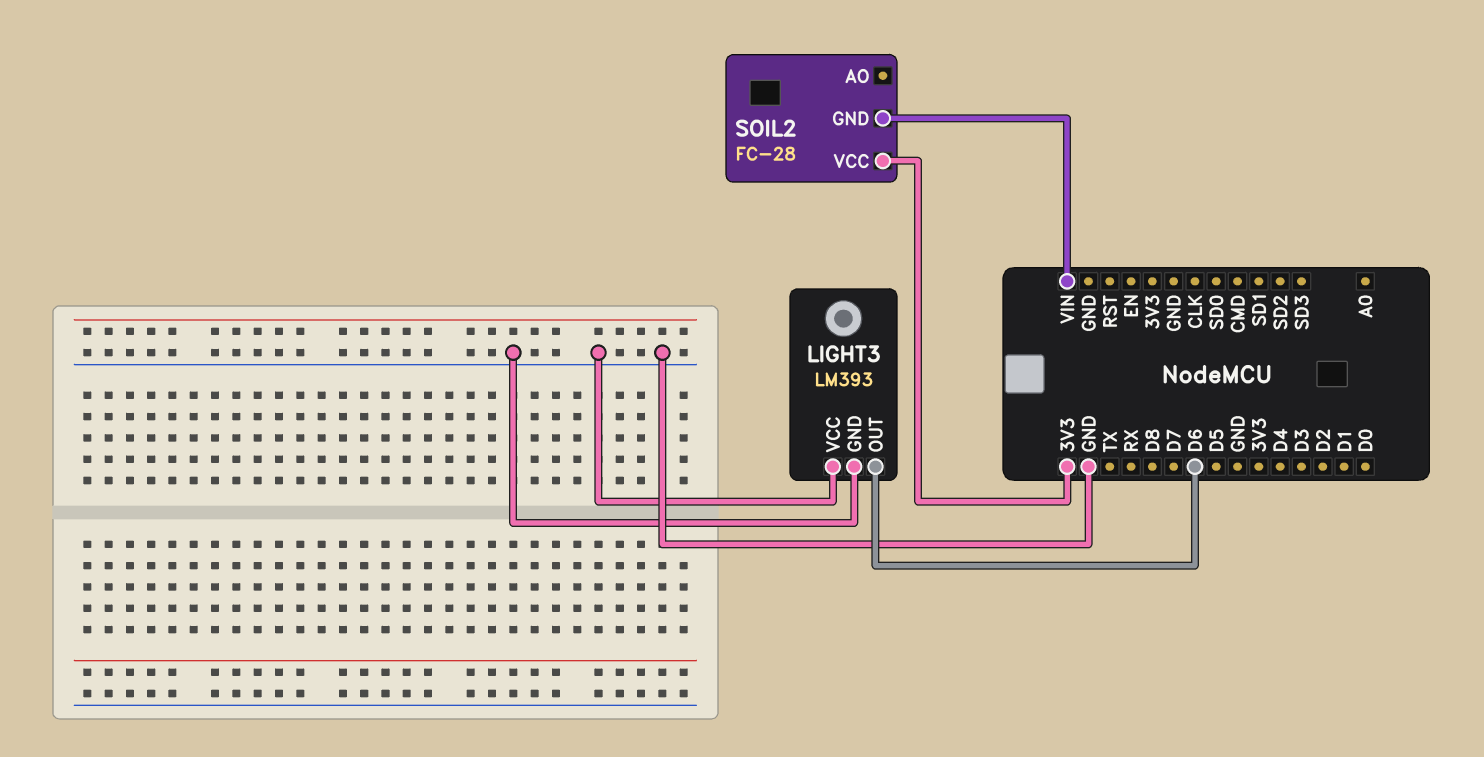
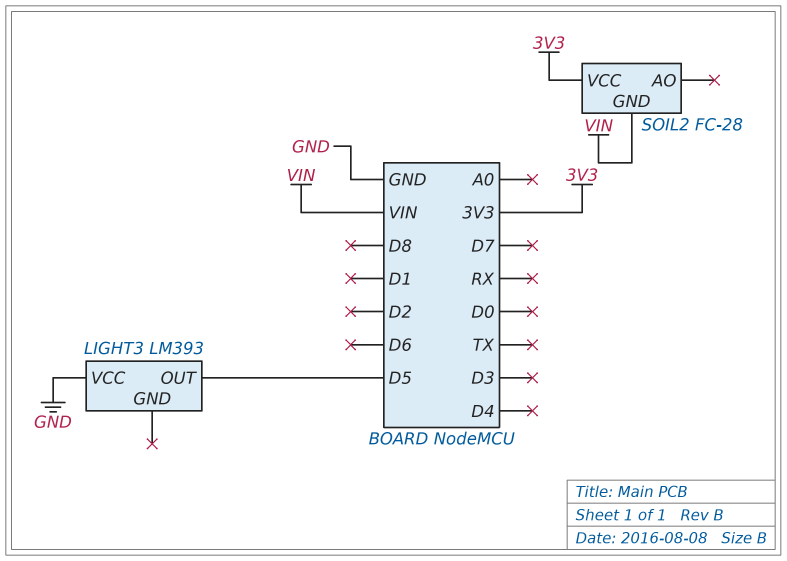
LIGHT3 pin GND: GND -> none
LIGHT3 pin OUT: D6 -> D5

